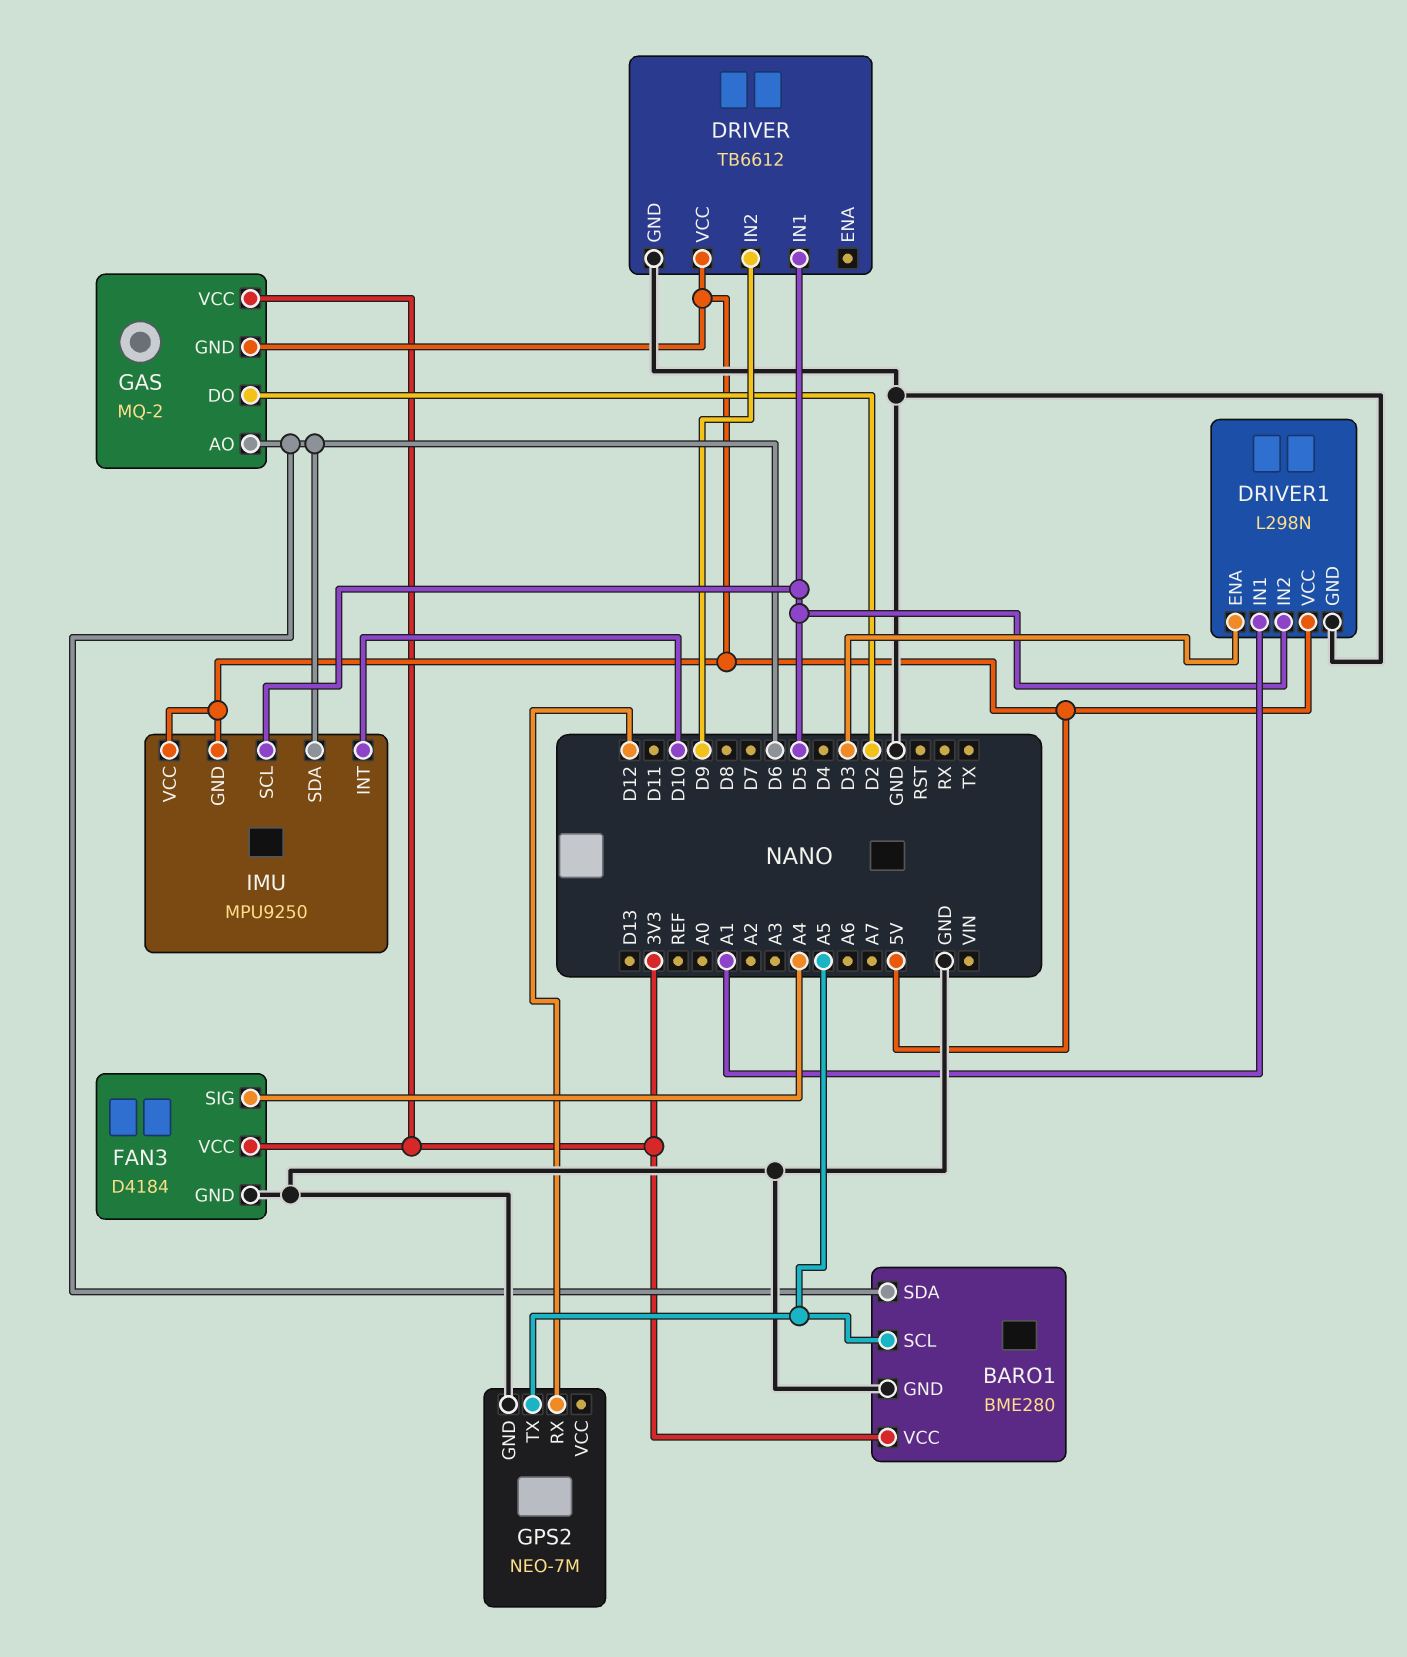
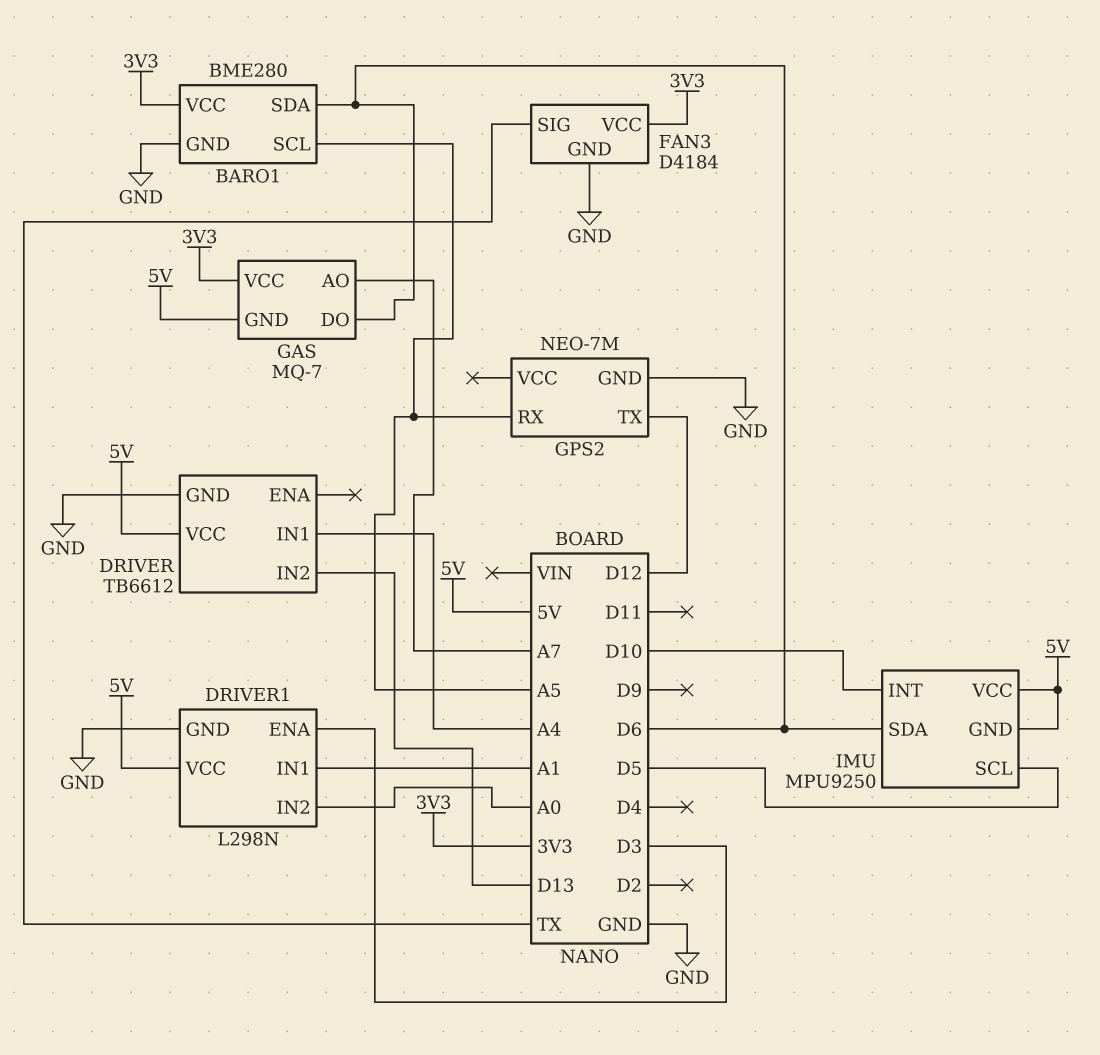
DRIVER pin IN1: D5 -> A4
DRIVER pin IN2: D9 -> D13
DRIVER1 pin IN2: D5 -> A0
FAN3 pin SIG: A4 -> TX
GAS: MQ-2 -> MQ-7
GAS pin AO: D6 -> A7
GAS pin DO: D2 -> D6
GPS2 pin RX: D12 -> A5
GPS2 pin TX: A5 -> D12

